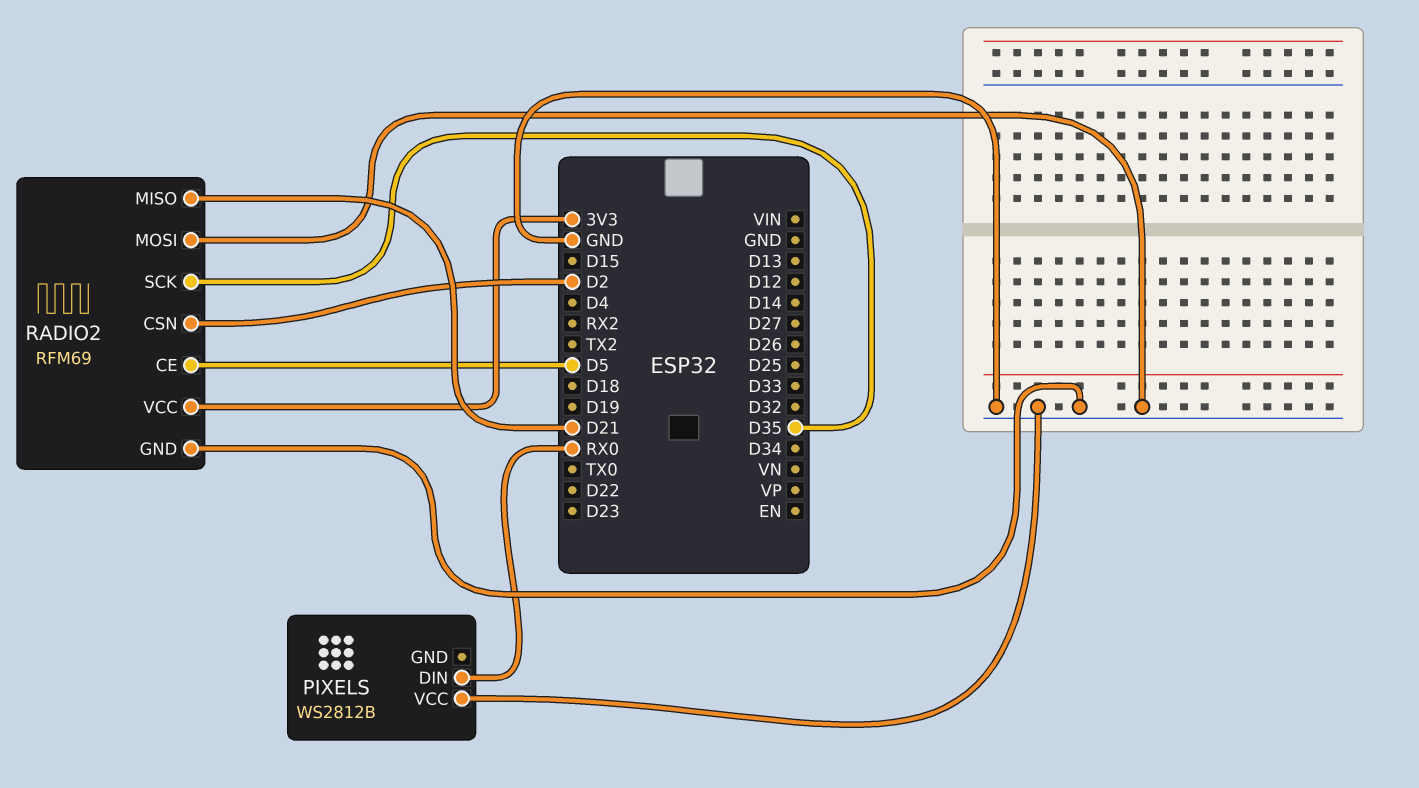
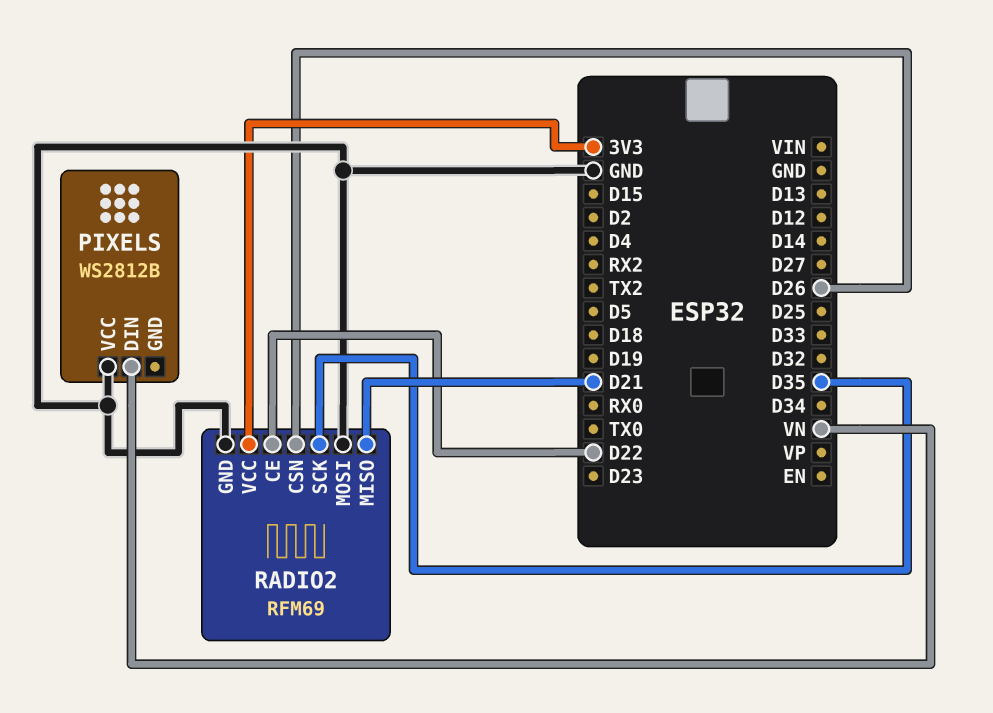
PIXELS pin DIN: RX0 -> VN
RADIO2 pin CE: D5 -> D22
RADIO2 pin CSN: D2 -> D26

